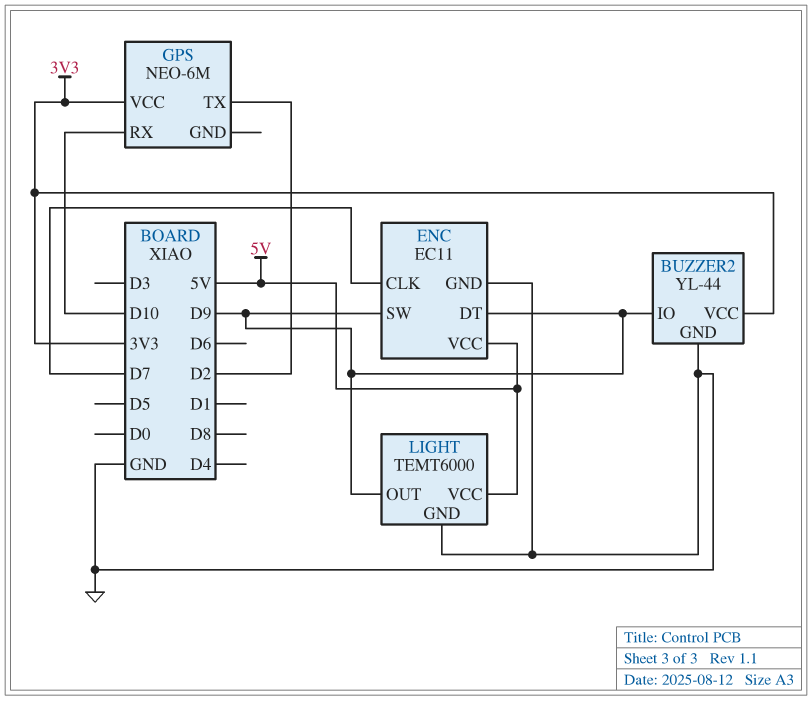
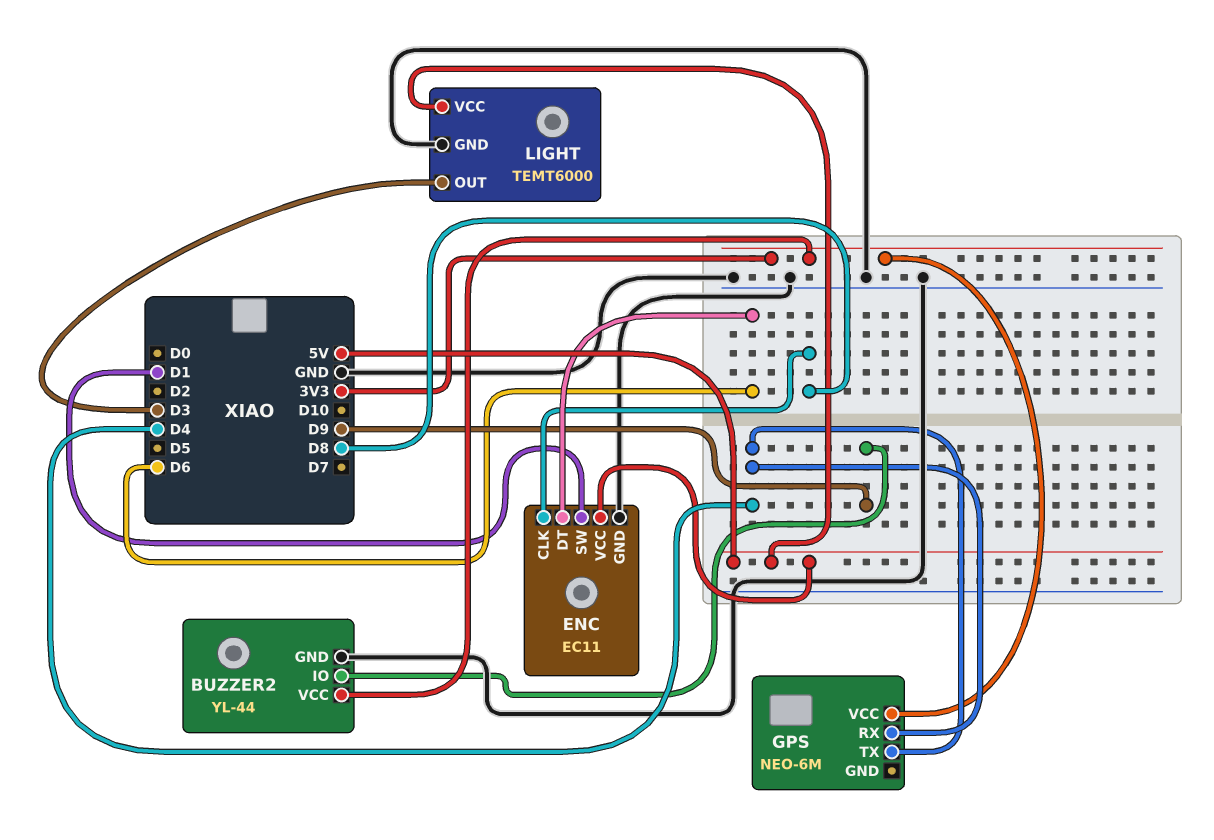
ENC pin CLK: D7 -> D8
ENC pin DT: D9 -> D6
ENC pin SW: D9 -> D1
GPS pin RX: D10 -> D4
GPS pin TX: D2 -> D4
LIGHT pin OUT: D9 -> D3

